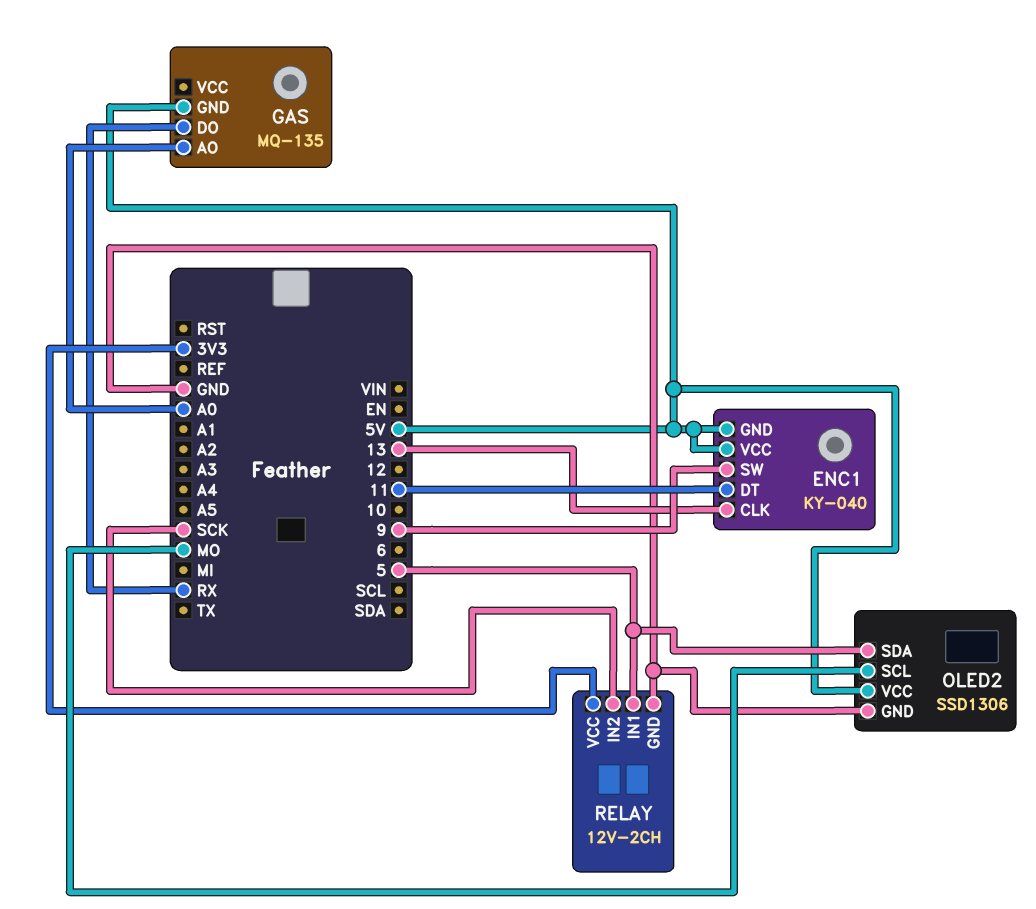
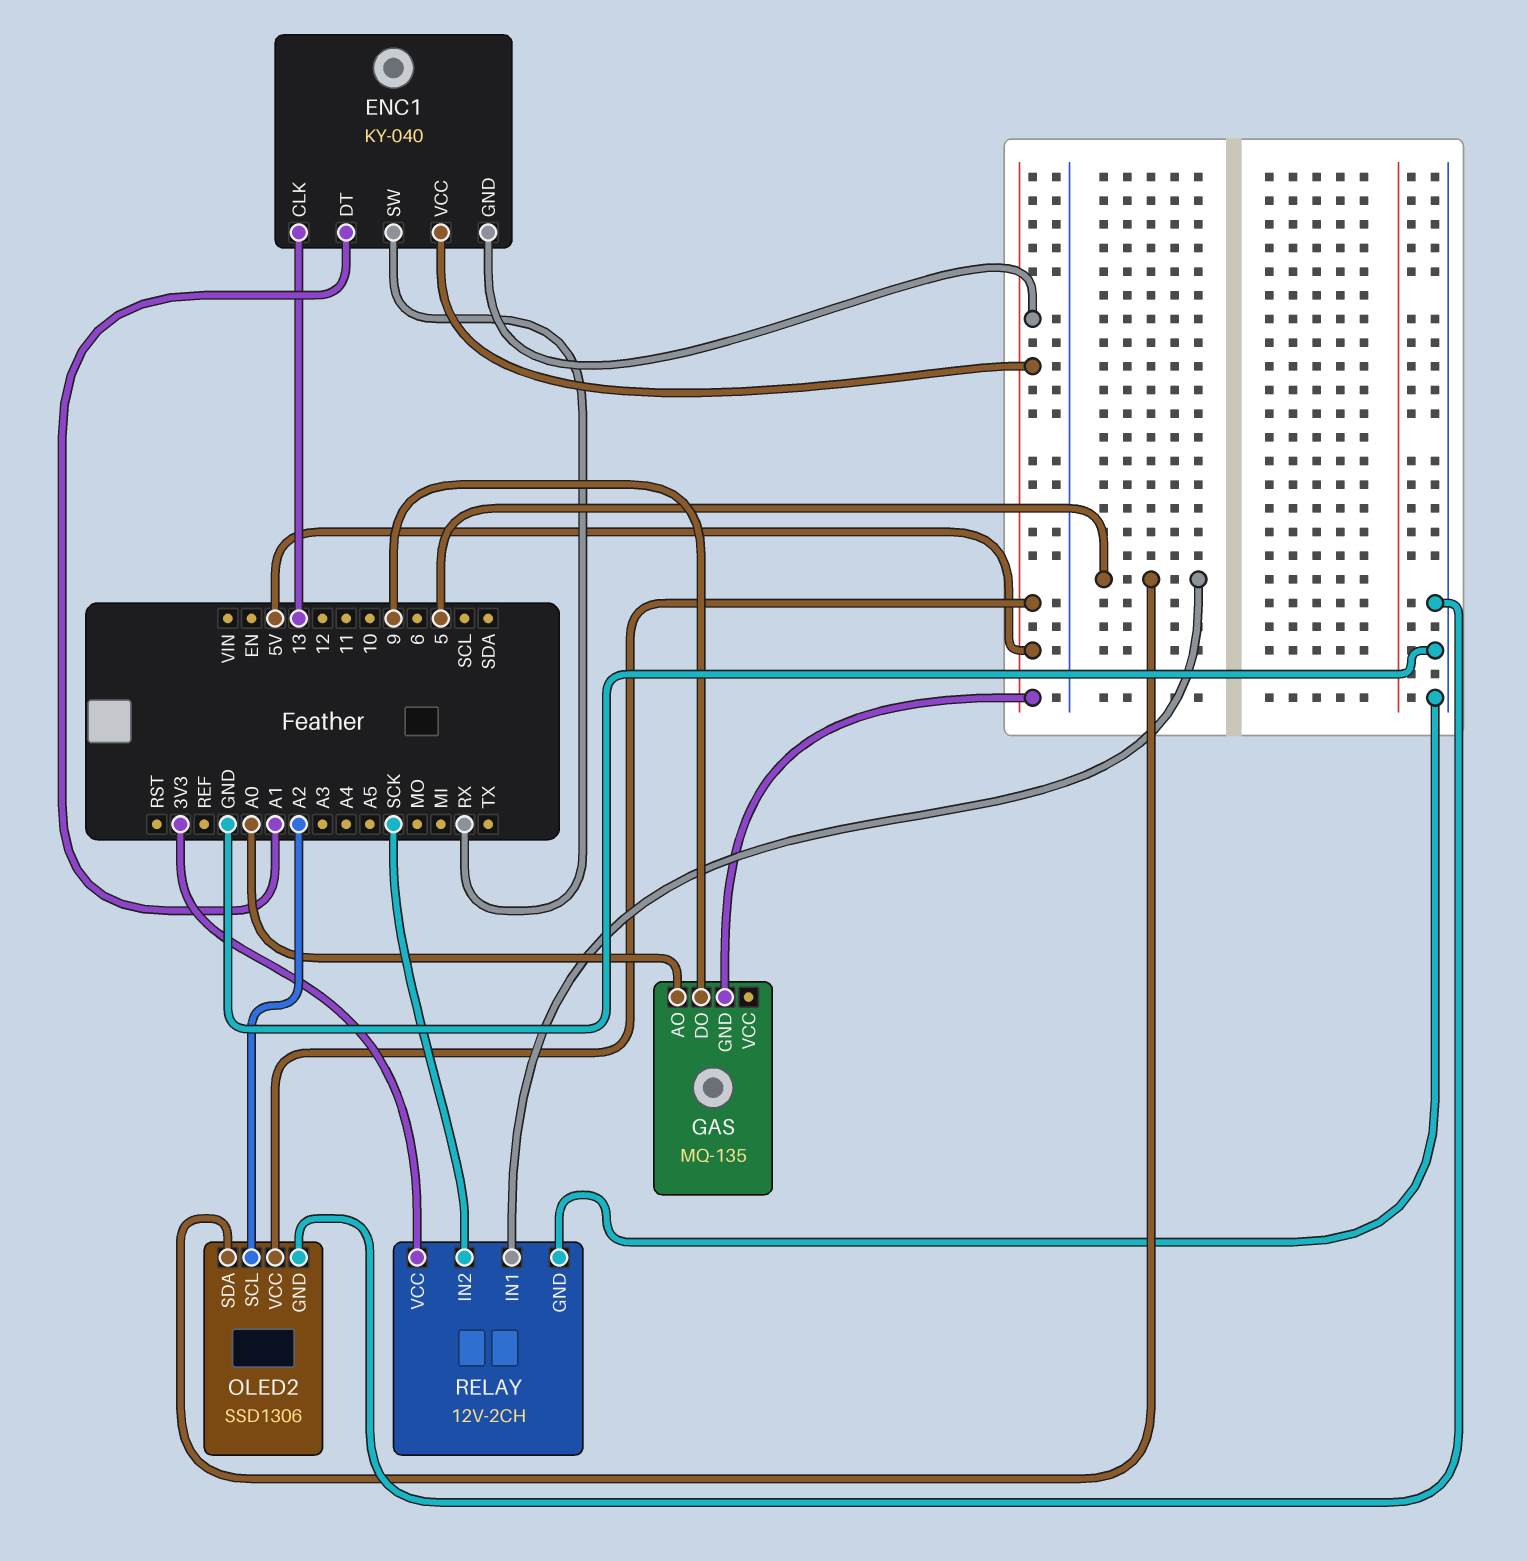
ENC1 pin DT: 11 -> A1
ENC1 pin SW: 9 -> RX
GAS pin DO: RX -> 9
OLED2 pin SCL: MO -> A2

